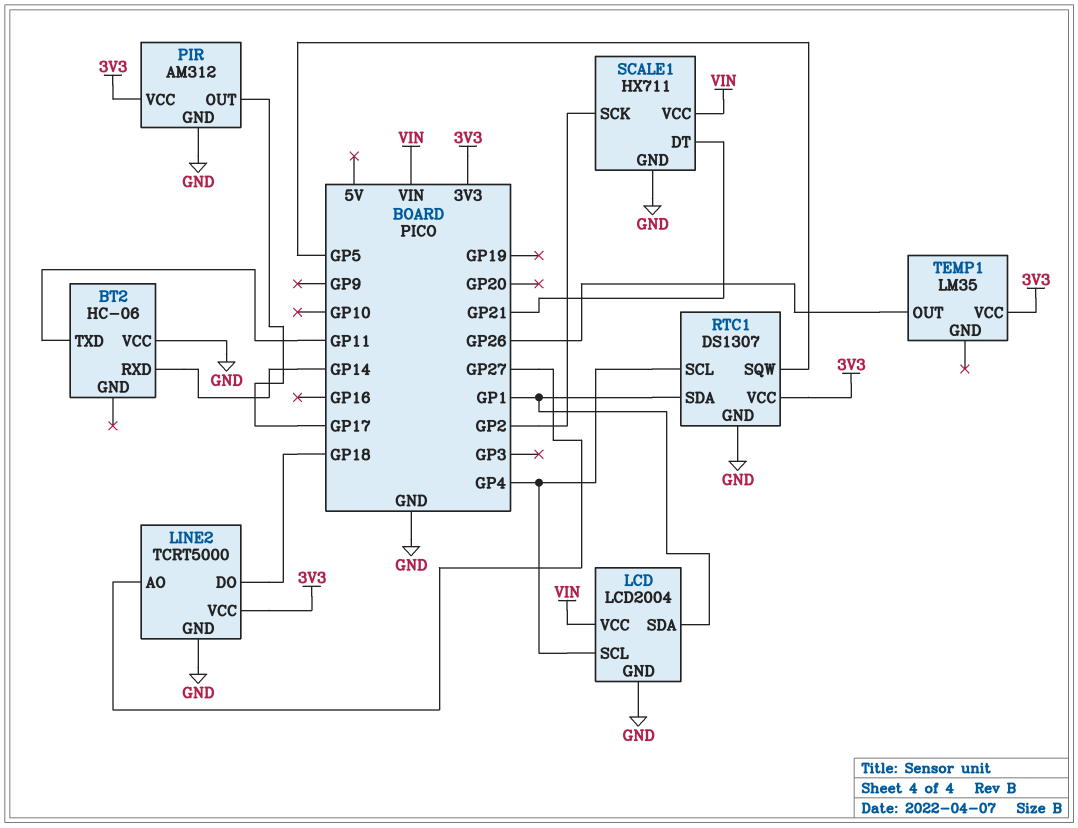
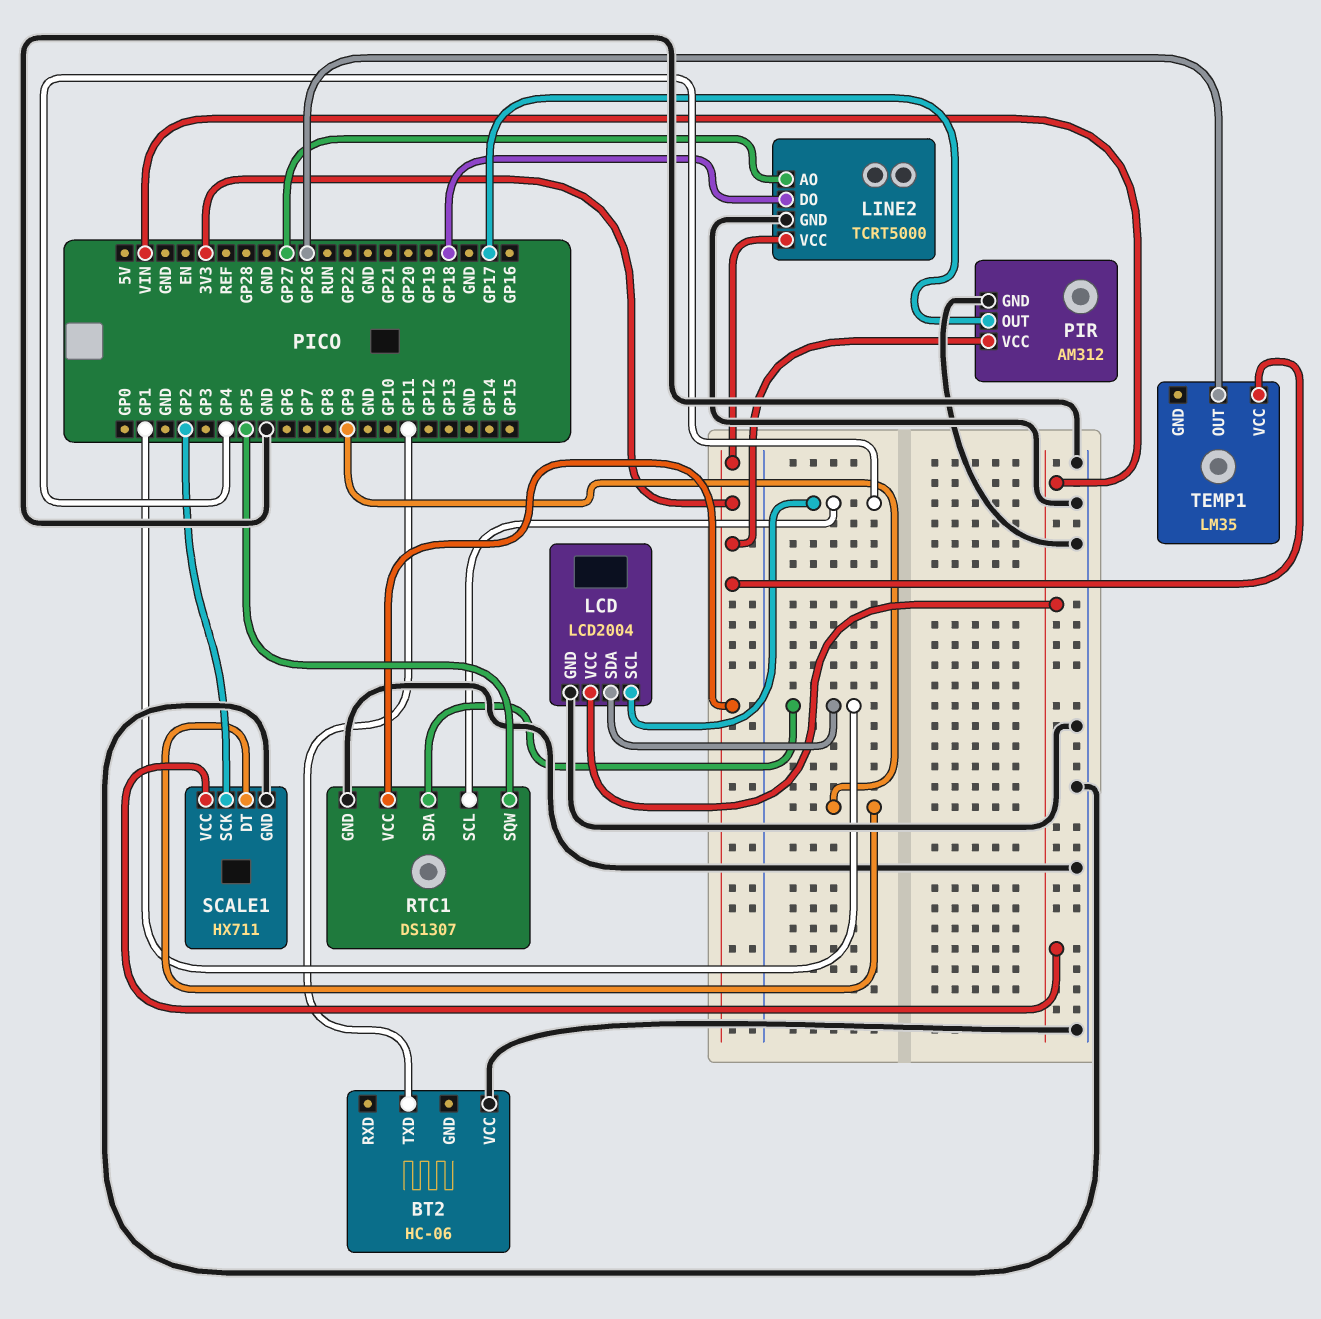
BT2 pin RXD: GP14 -> none
SCALE1 pin DT: GP21 -> GP9

